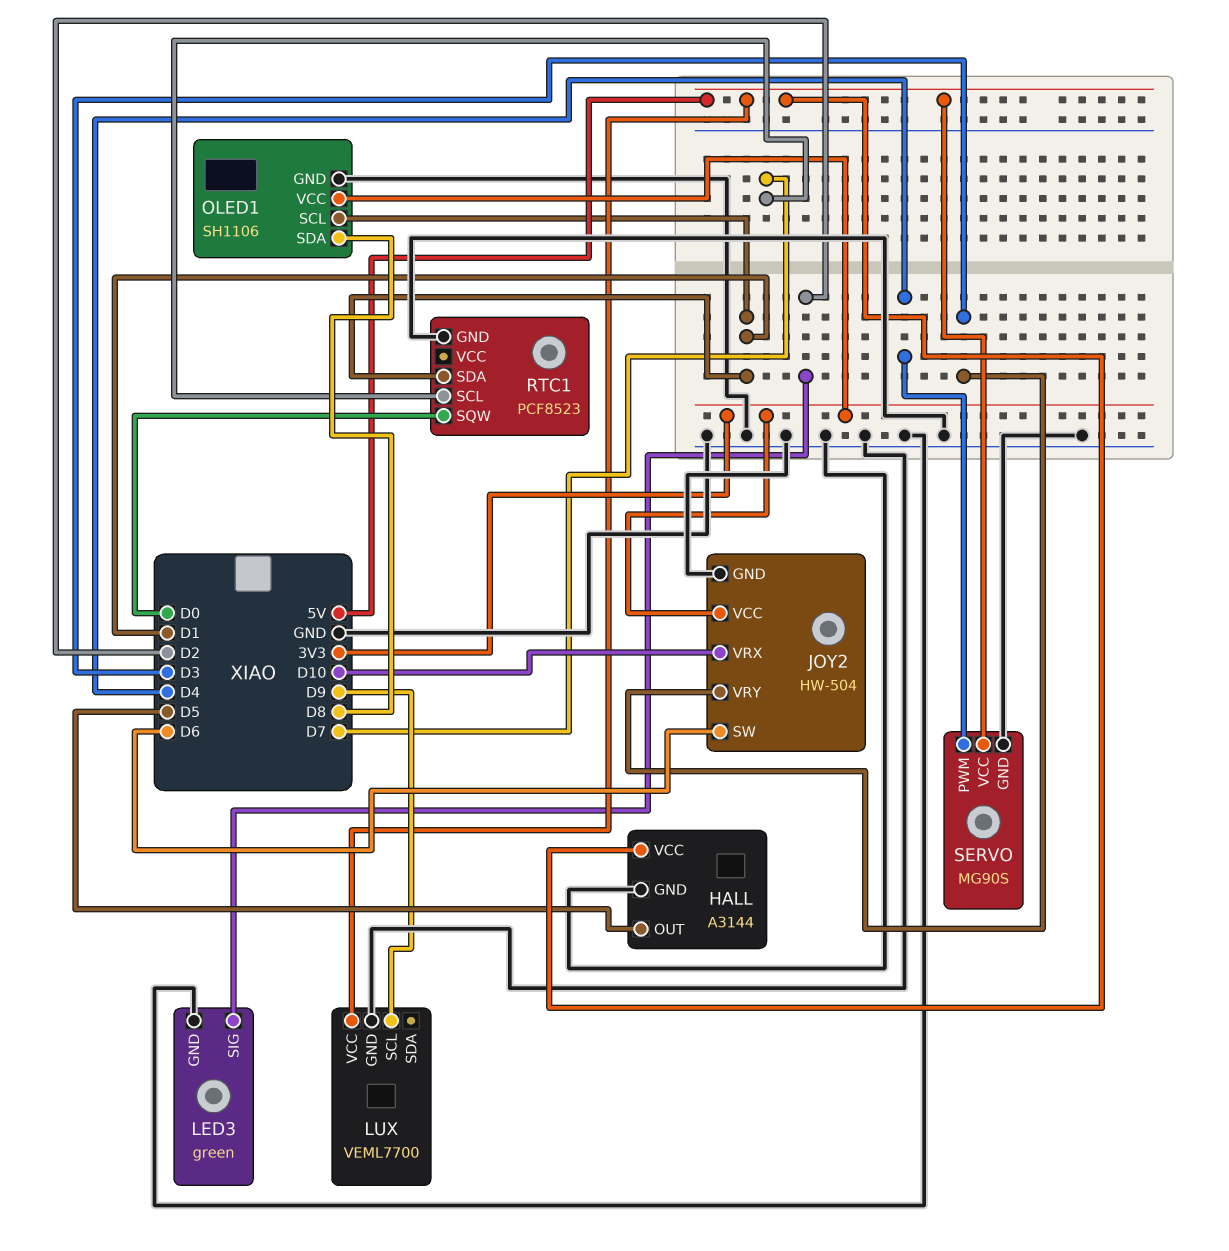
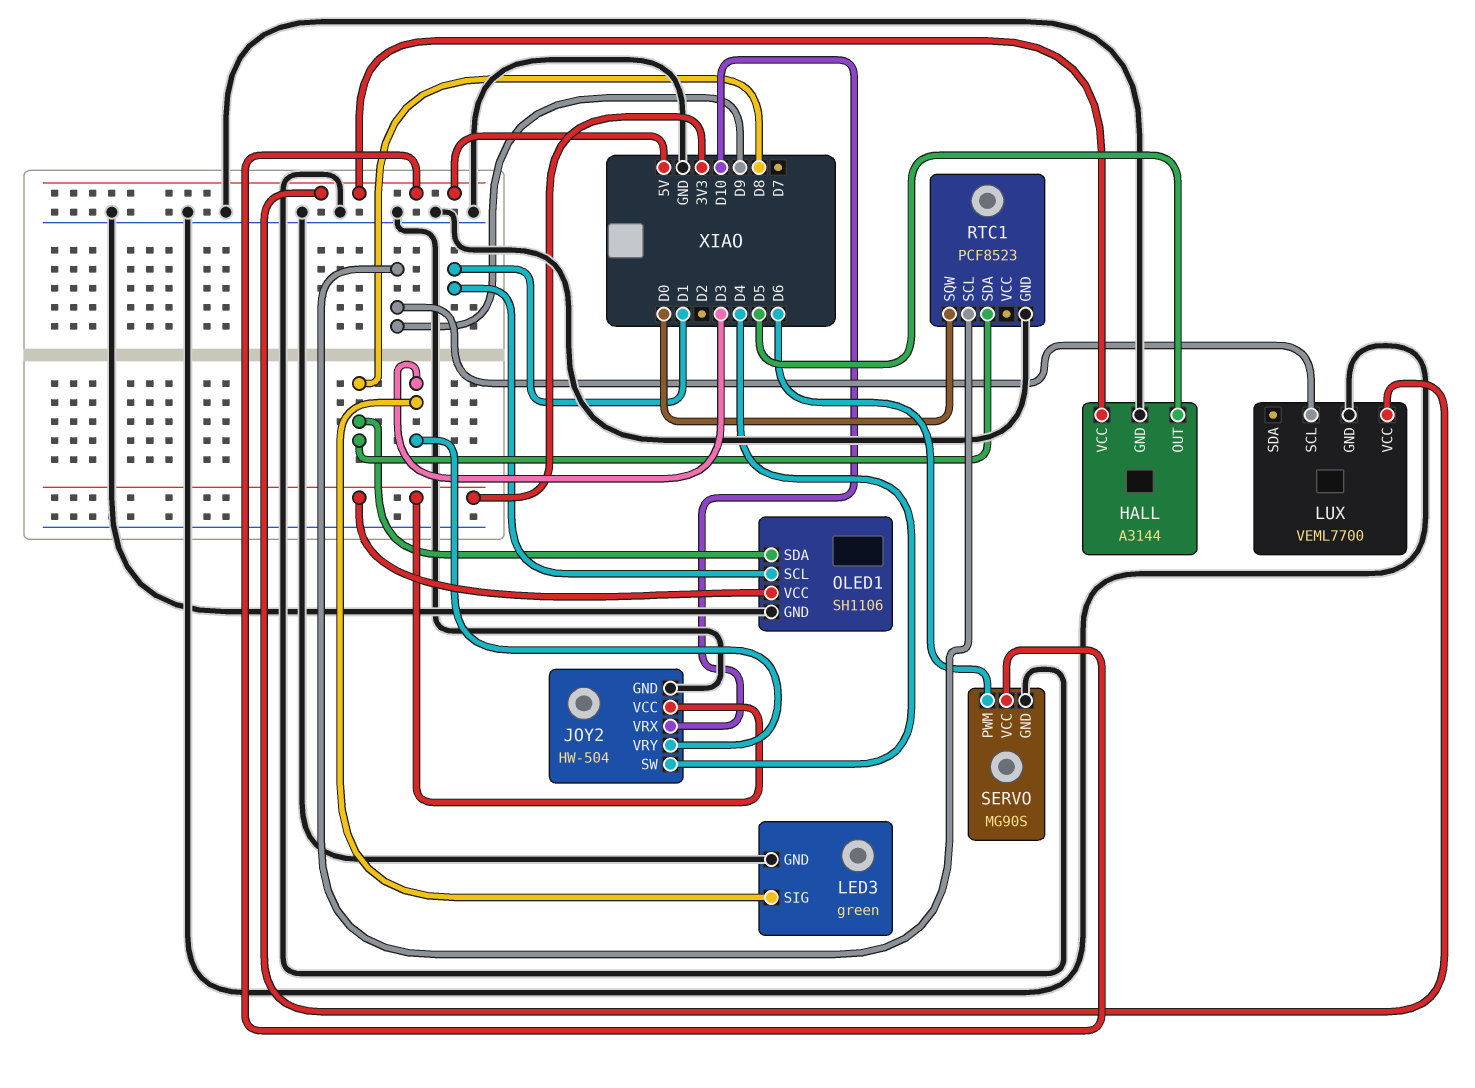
JOY2 pin SW: D6 -> D4
LED3 pin SIG: D2 -> D3
RTC1 pin SCL: D7 -> D9
RTC1 pin SDA: D1 -> D8
SERVO pin PWM: D4 -> D6

